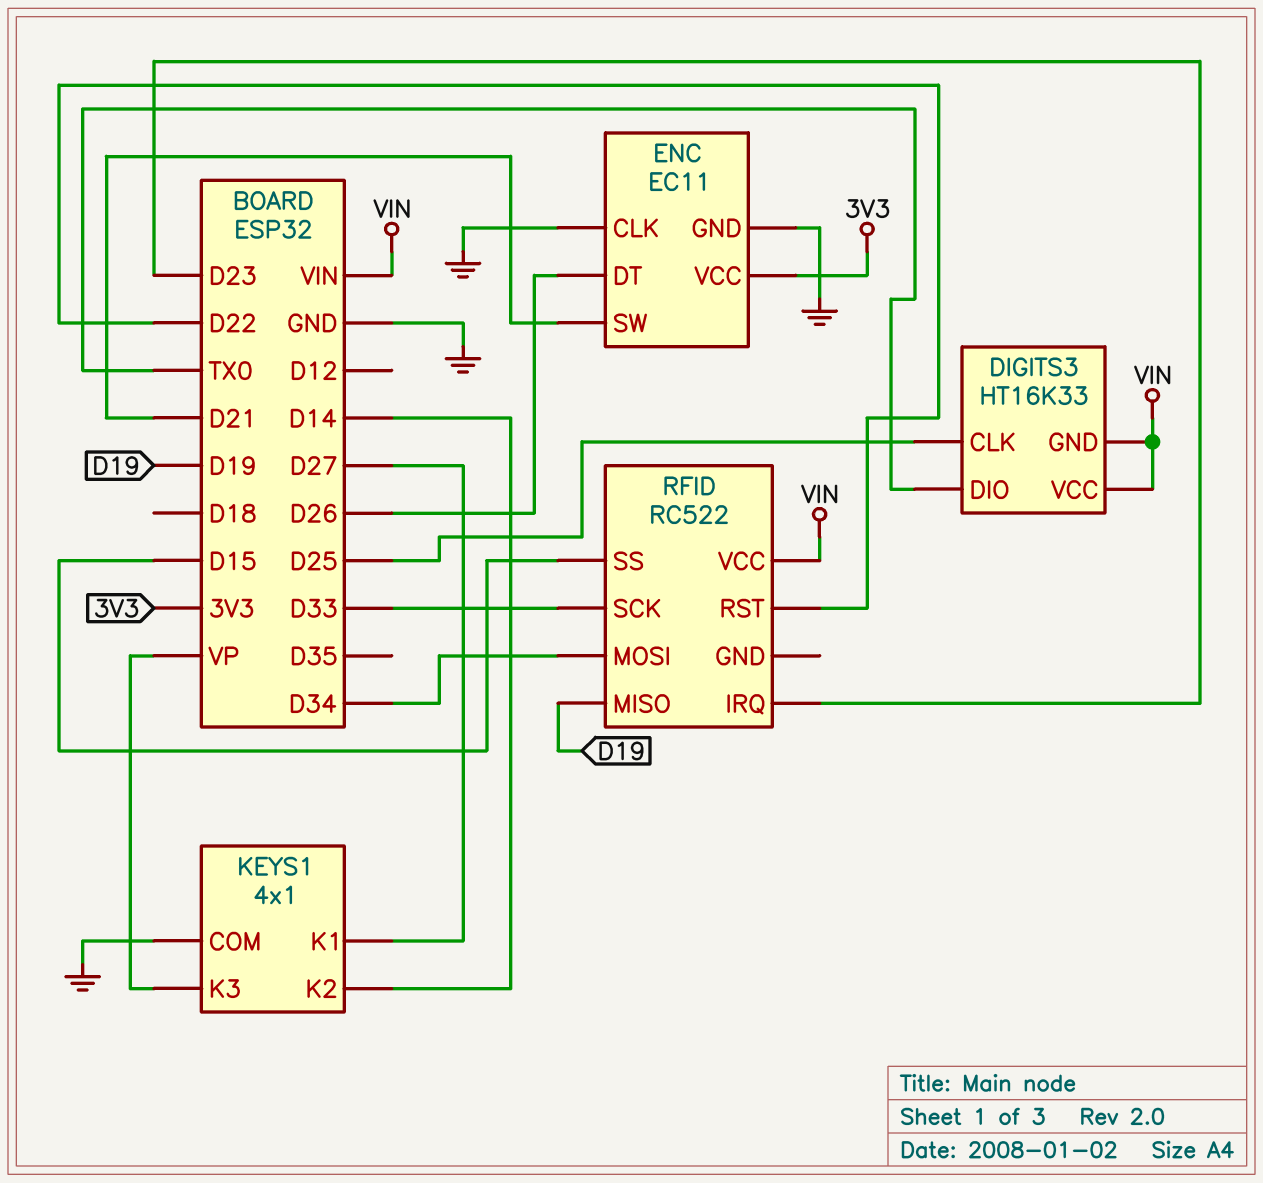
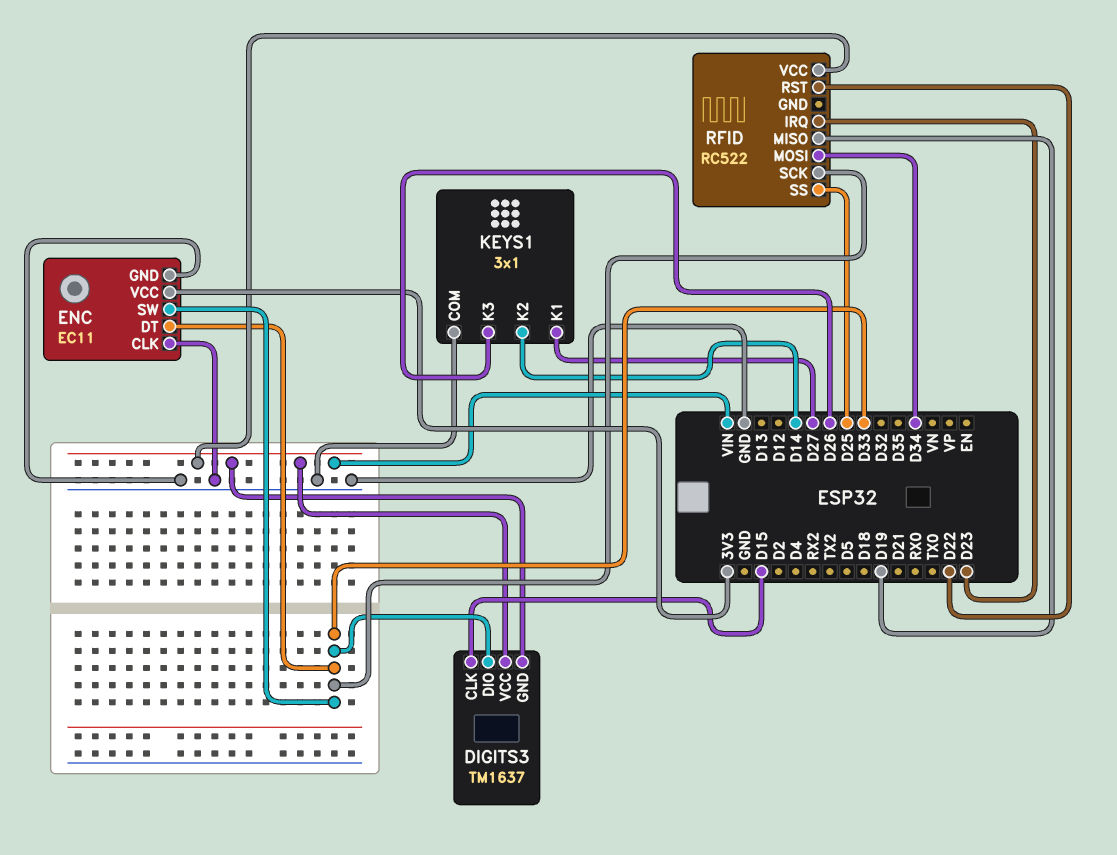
DIGITS3: HT16K33 -> TM1637
DIGITS3 pin CLK: D25 -> D15
DIGITS3 pin DIO: TX0 -> D33
ENC pin DT: D26 -> D33
ENC pin SW: D21 -> D33
KEYS1: 4x1 -> 3x1
KEYS1 pin K3: VP -> D26
RFID pin SS: D15 -> D25

